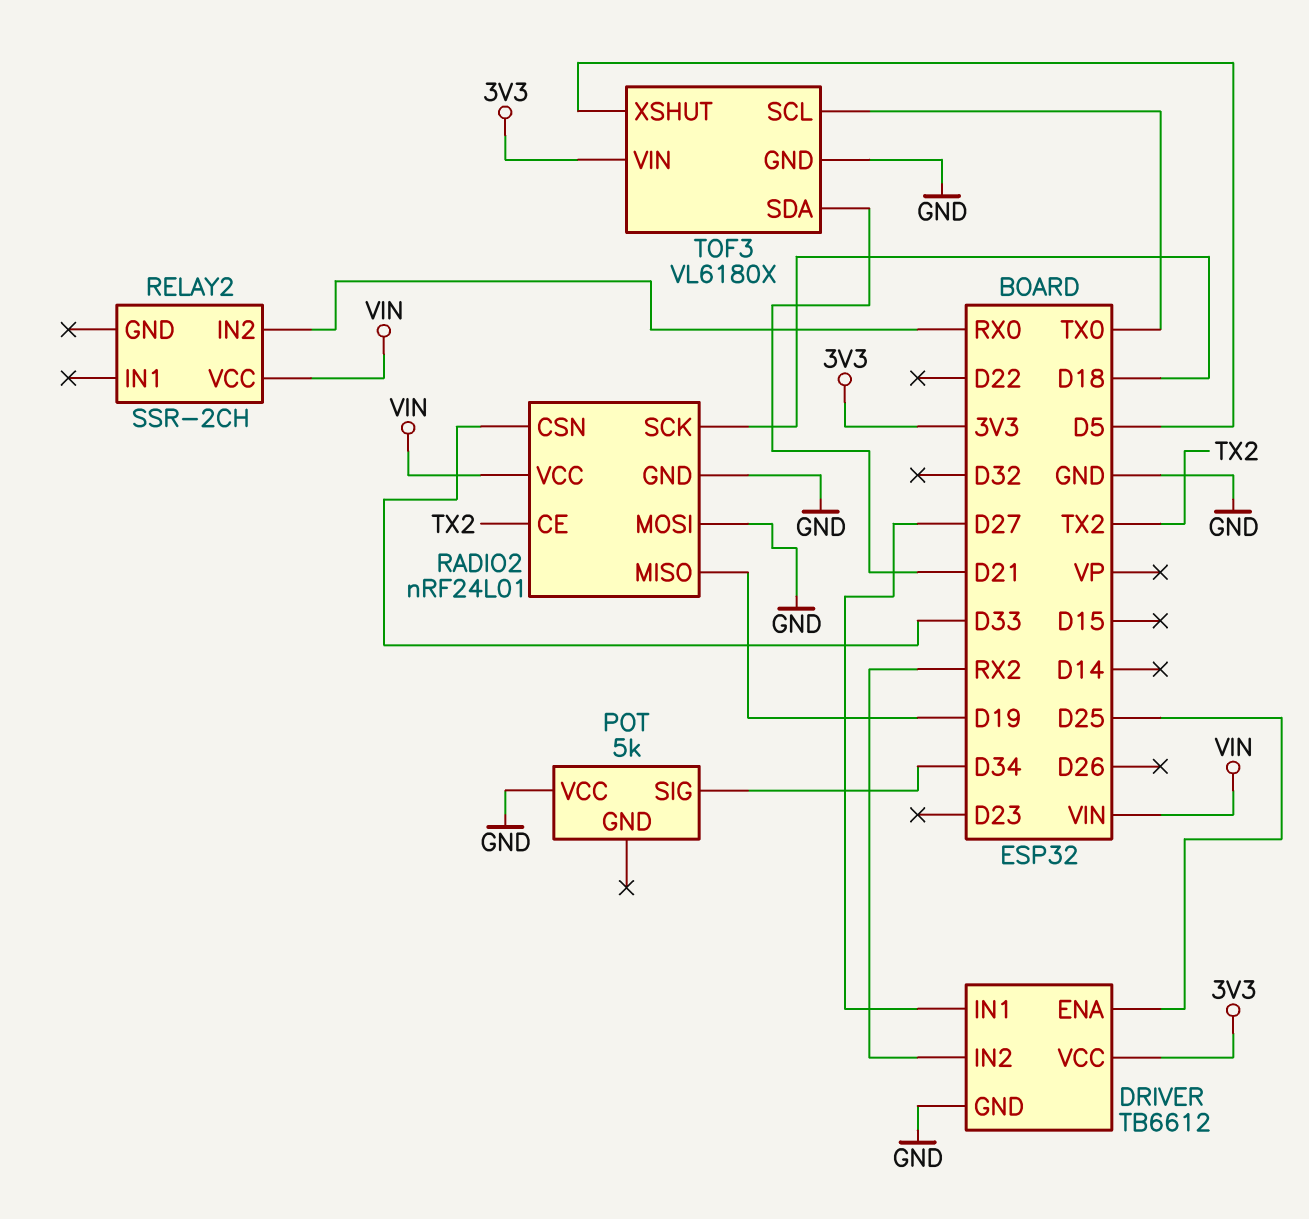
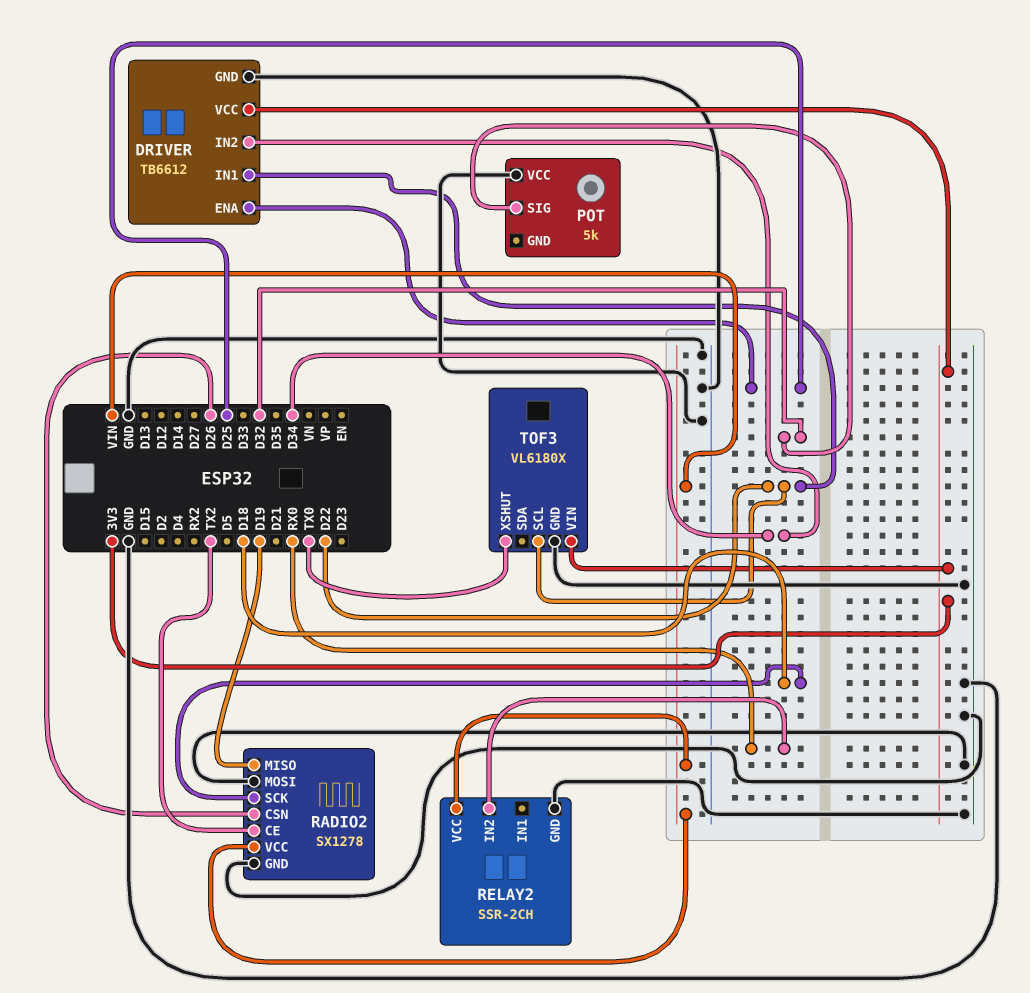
DRIVER pin IN1: D27 -> D22
DRIVER pin IN2: RX2 -> D34
POT pin SIG: D34 -> D32
RADIO2: nRF24L01 -> SX1278
RADIO2 pin CSN: D33 -> D26
RELAY2 pin GND: none -> GND
TOF3 pin SCL: TX0 -> D22
TOF3 pin SDA: D21 -> none
TOF3 pin XSHUT: D5 -> TX0

